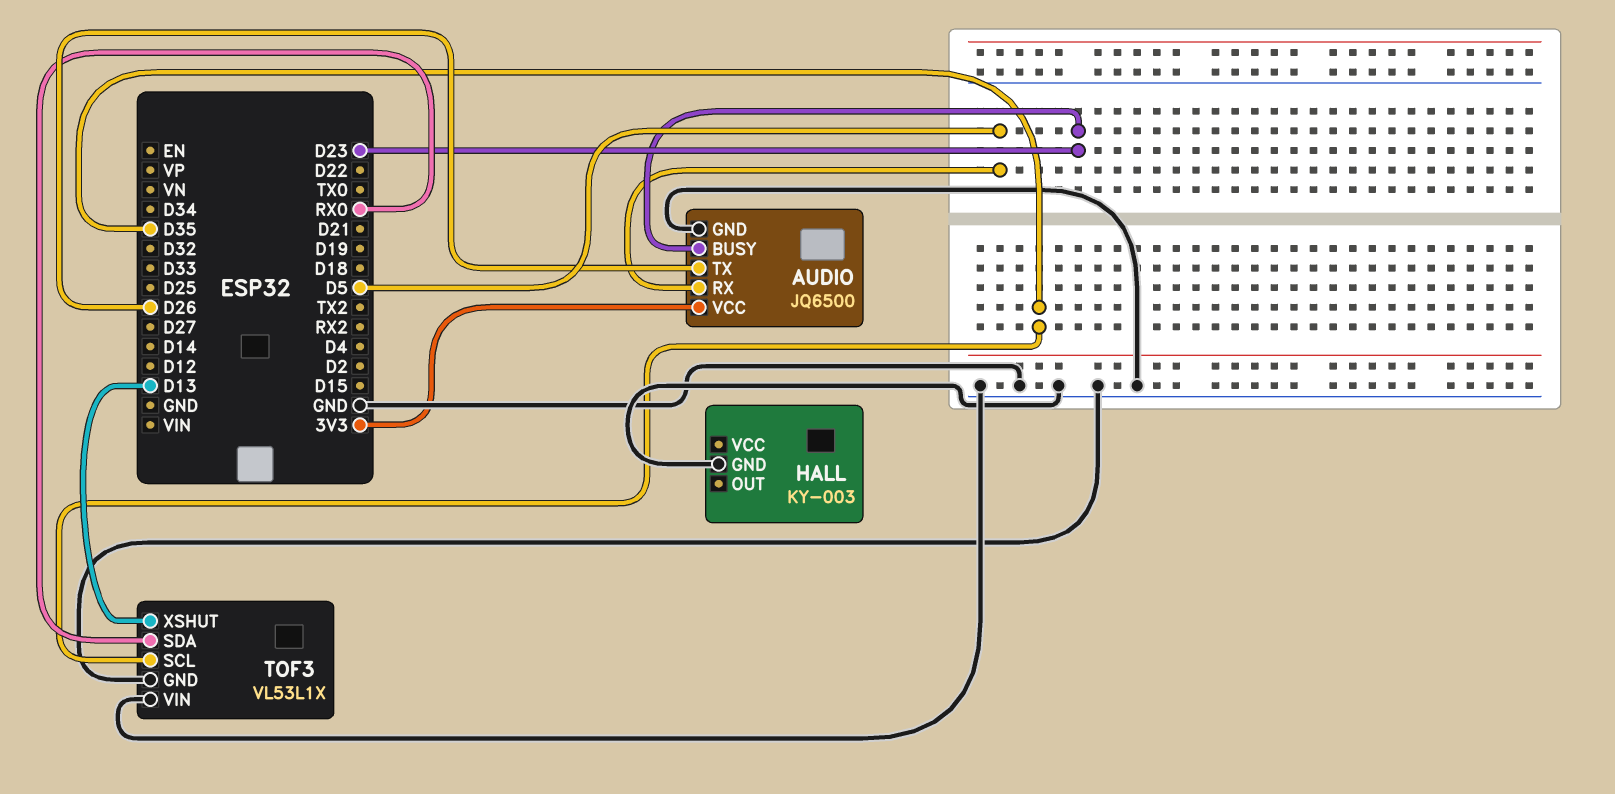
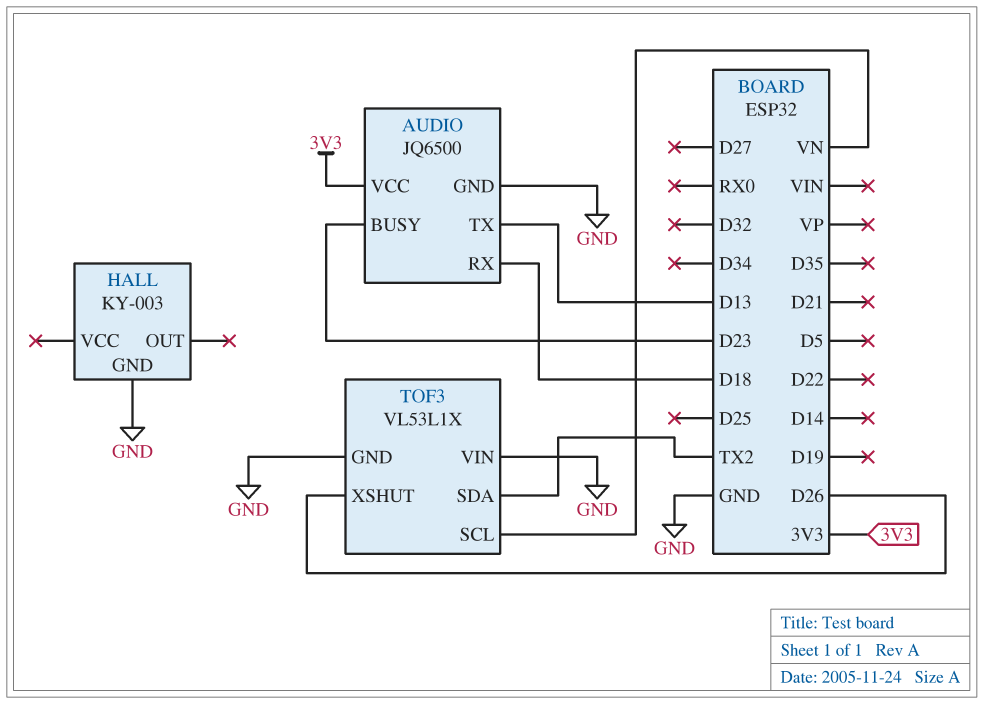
AUDIO pin RX: D5 -> D18
AUDIO pin TX: D26 -> D13
TOF3 pin SCL: D35 -> VN
TOF3 pin SDA: RX0 -> TX2
TOF3 pin XSHUT: D13 -> D26

